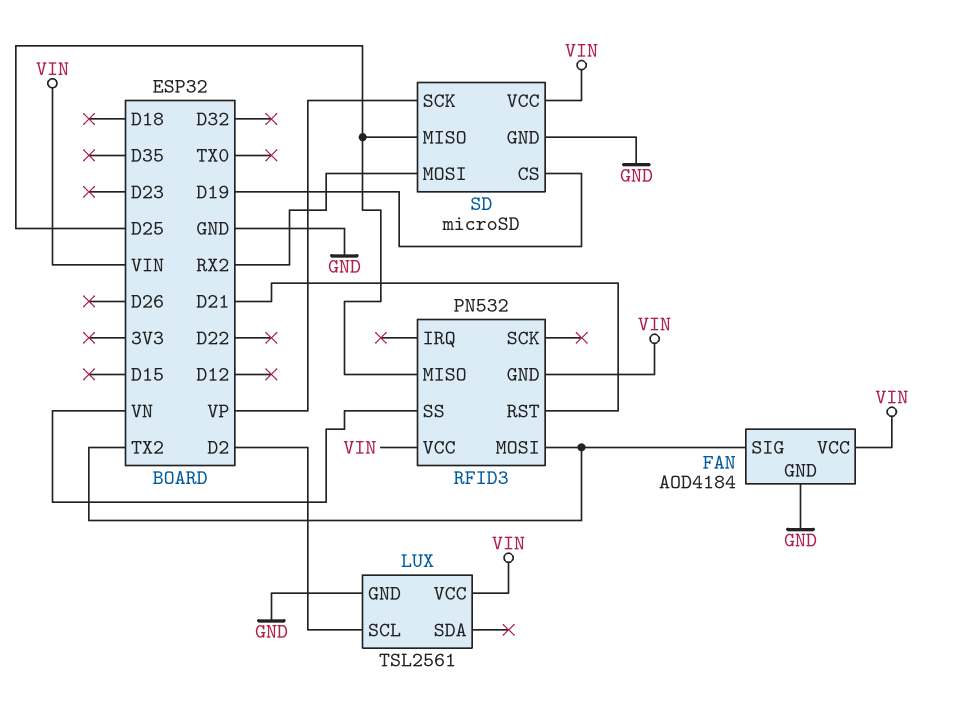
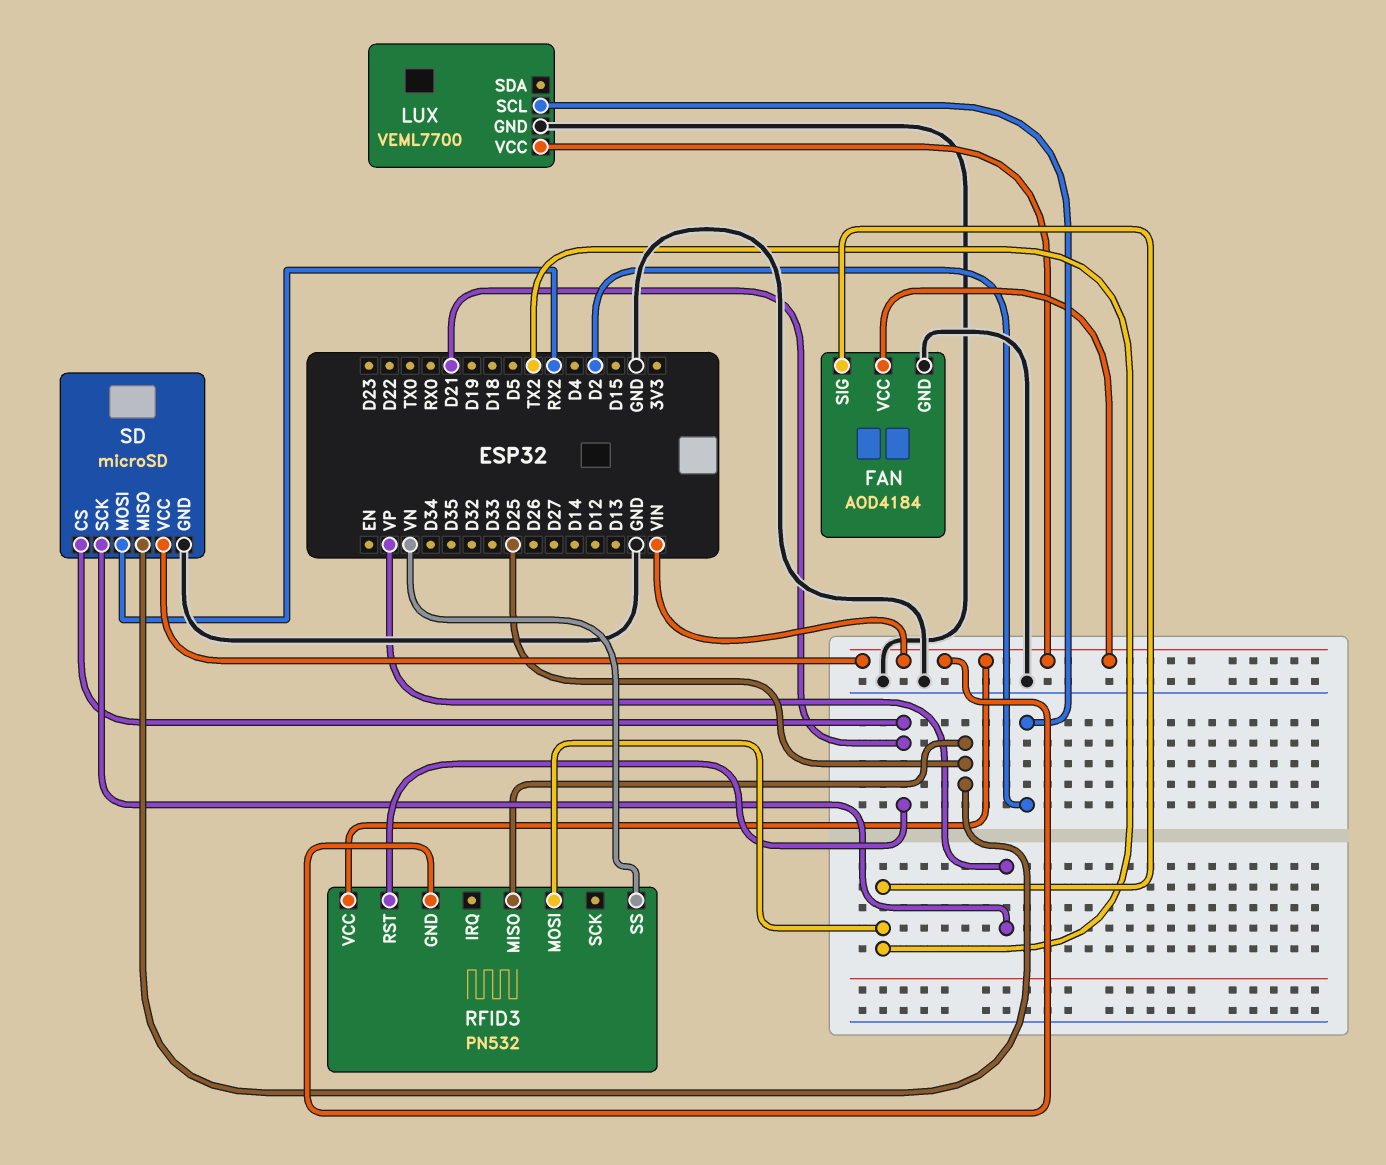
LUX: TSL2561 -> VEML7700
SD pin CS: D19 -> D21

